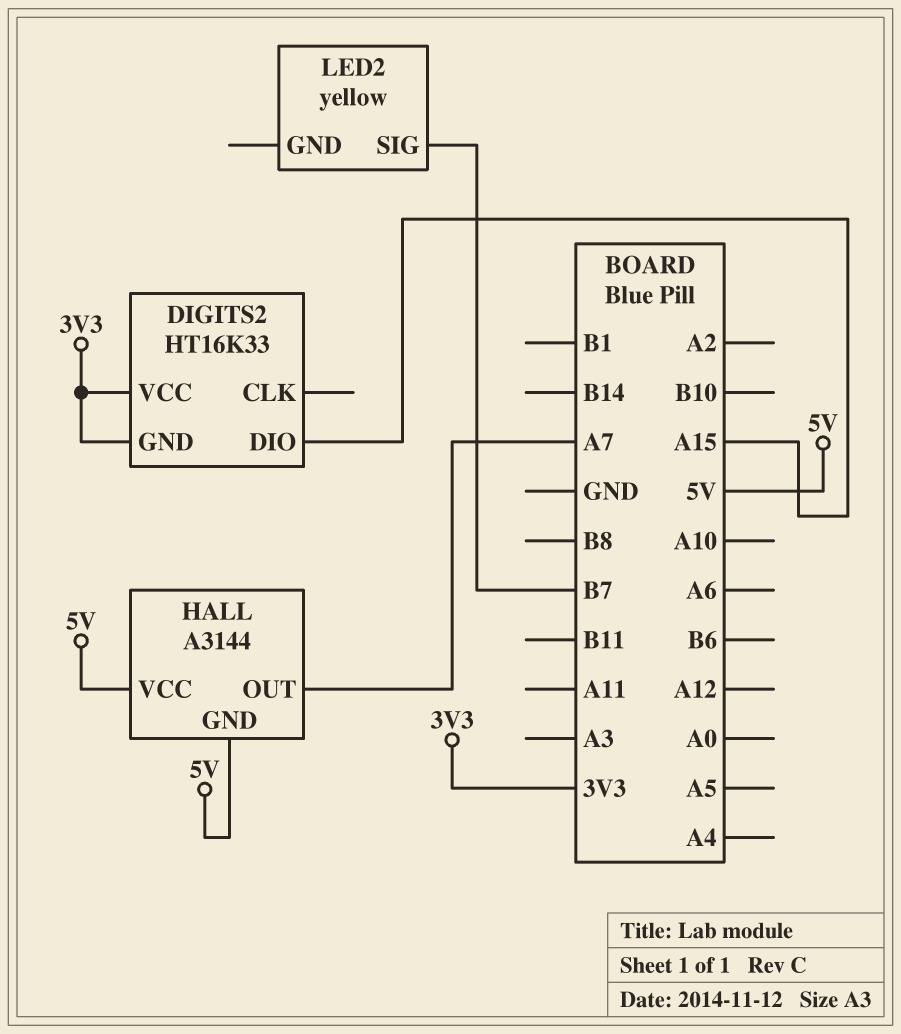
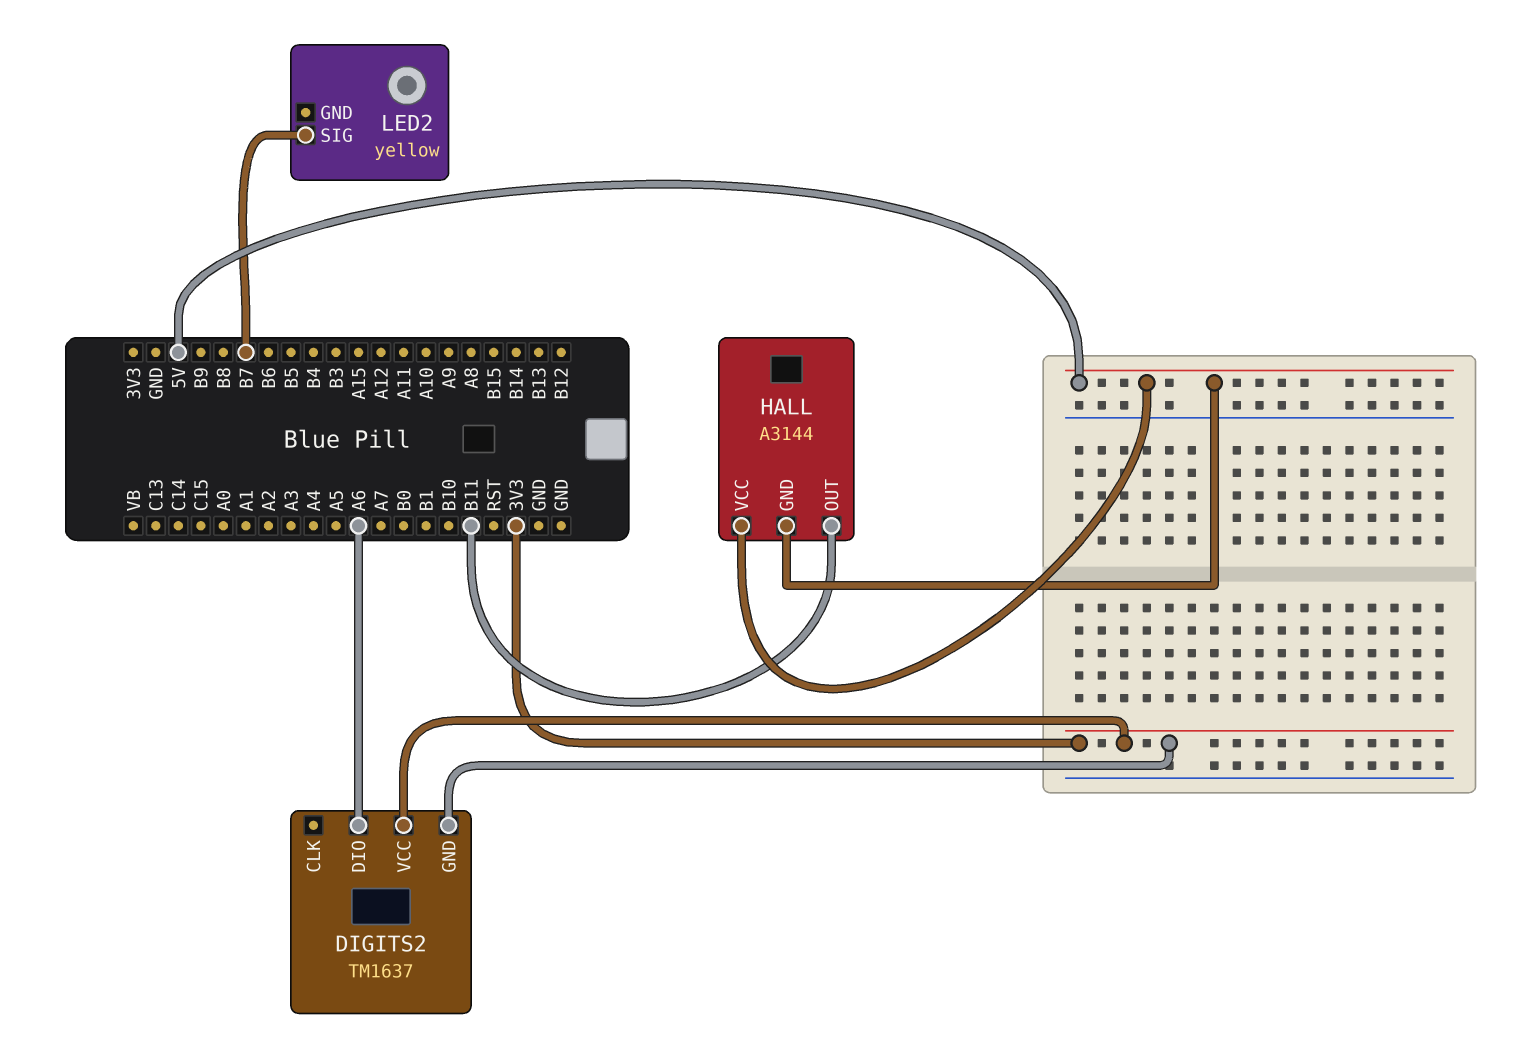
DIGITS2: HT16K33 -> TM1637
DIGITS2 pin DIO: A15 -> A6
HALL pin OUT: A7 -> B11

